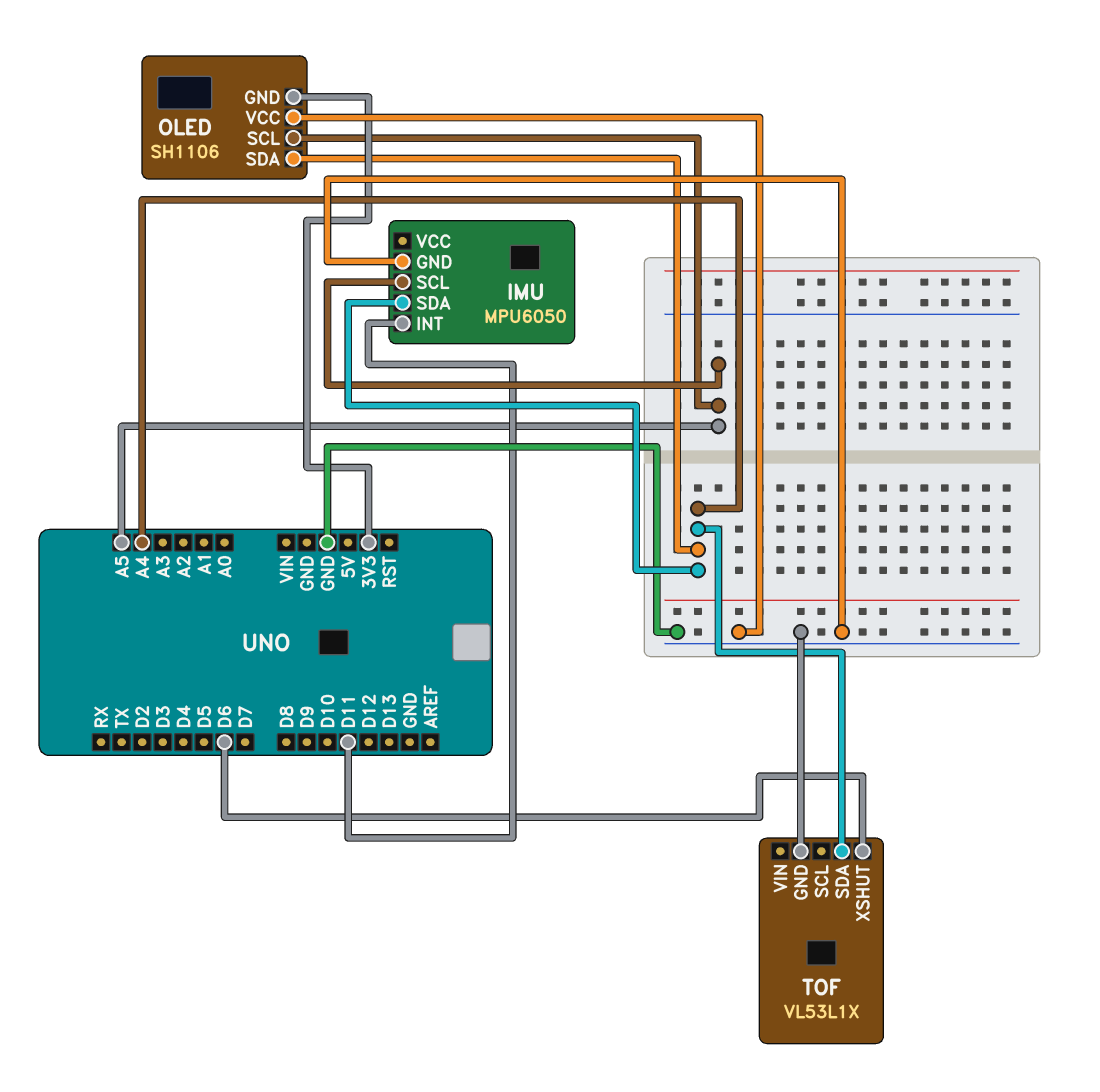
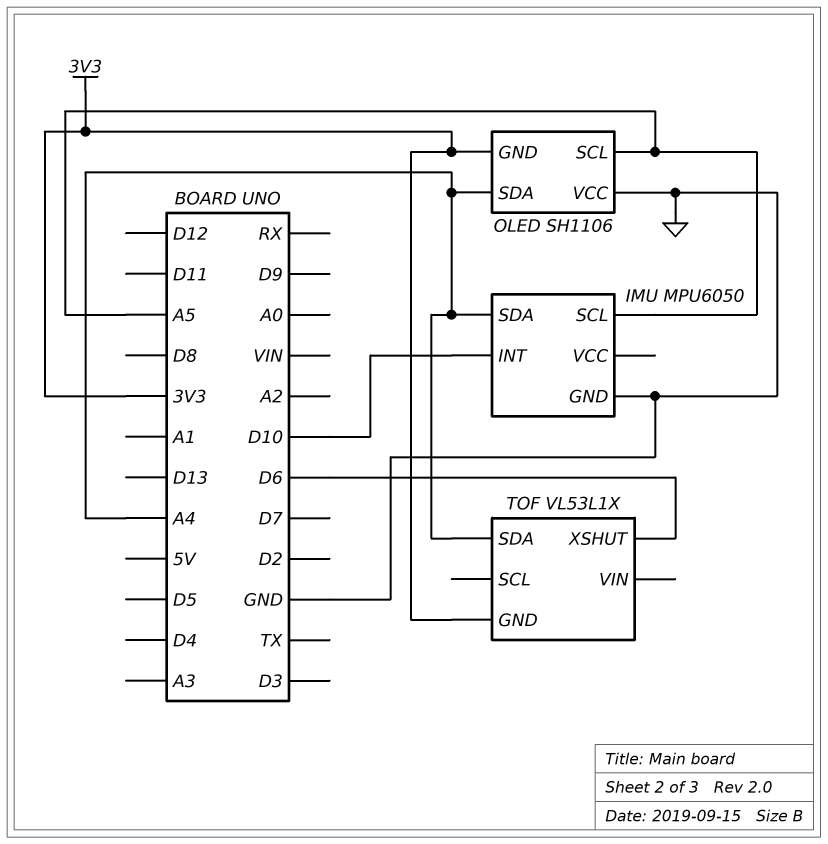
IMU pin INT: D11 -> D10
TOF pin GND: GND -> 3V3

